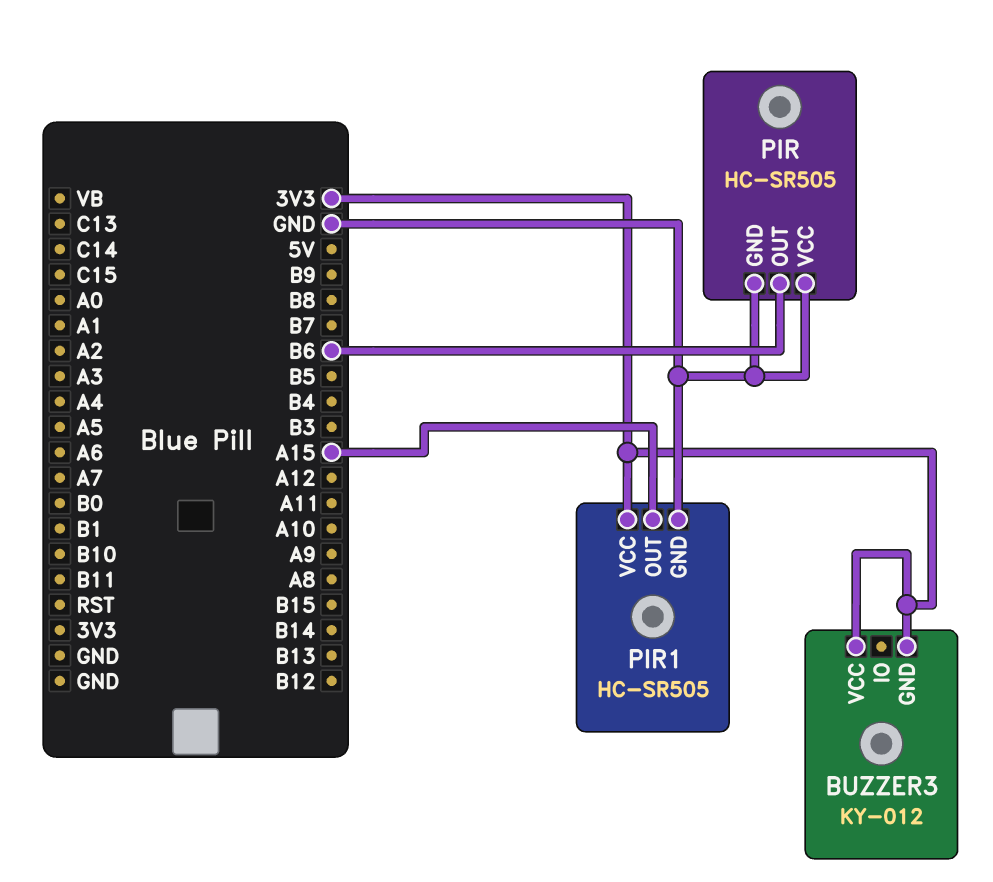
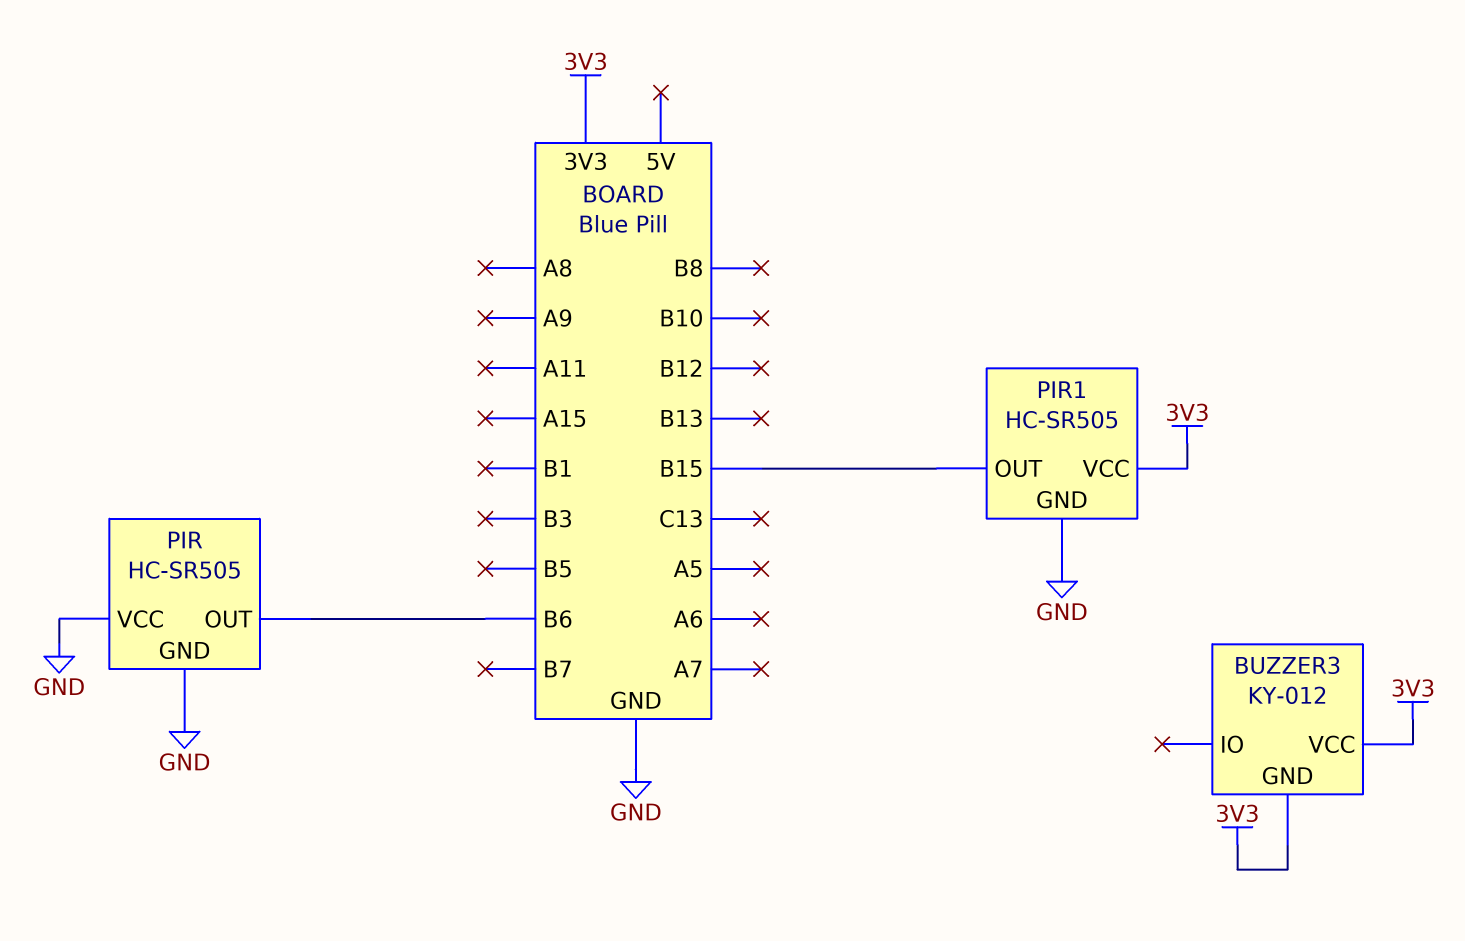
PIR1 pin OUT: A15 -> B15

